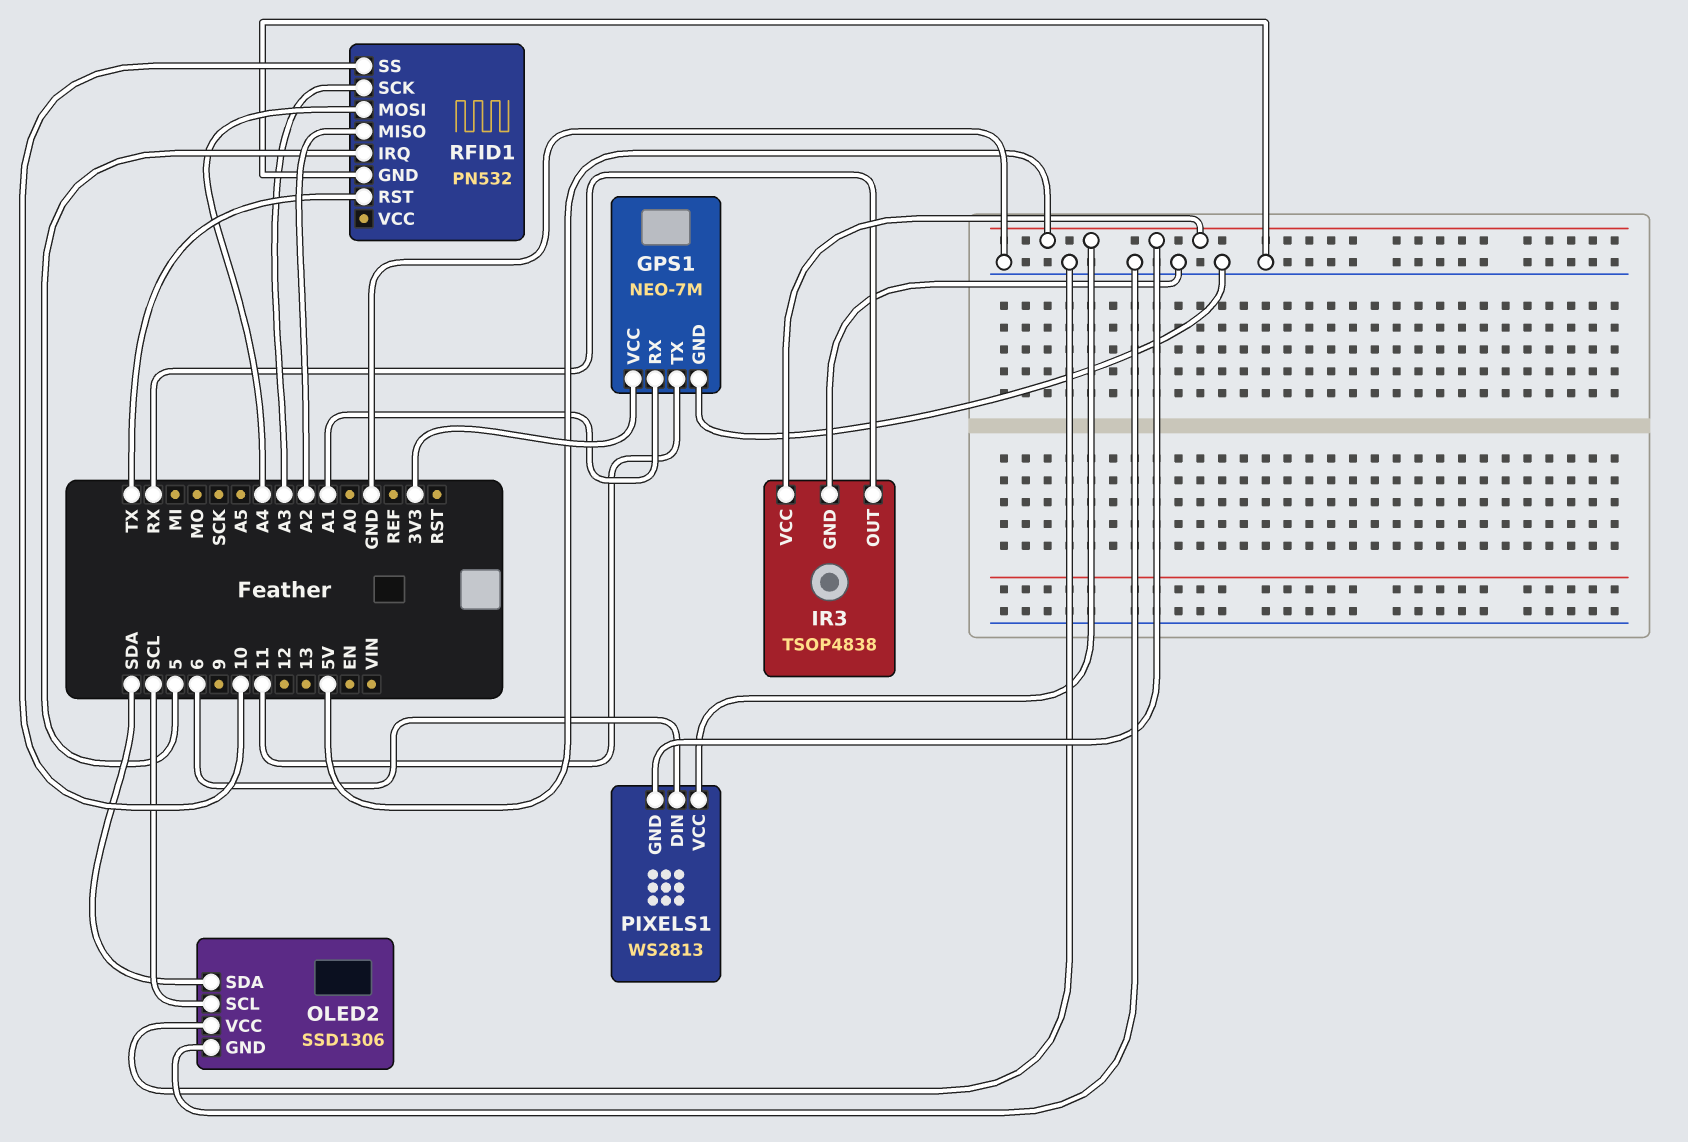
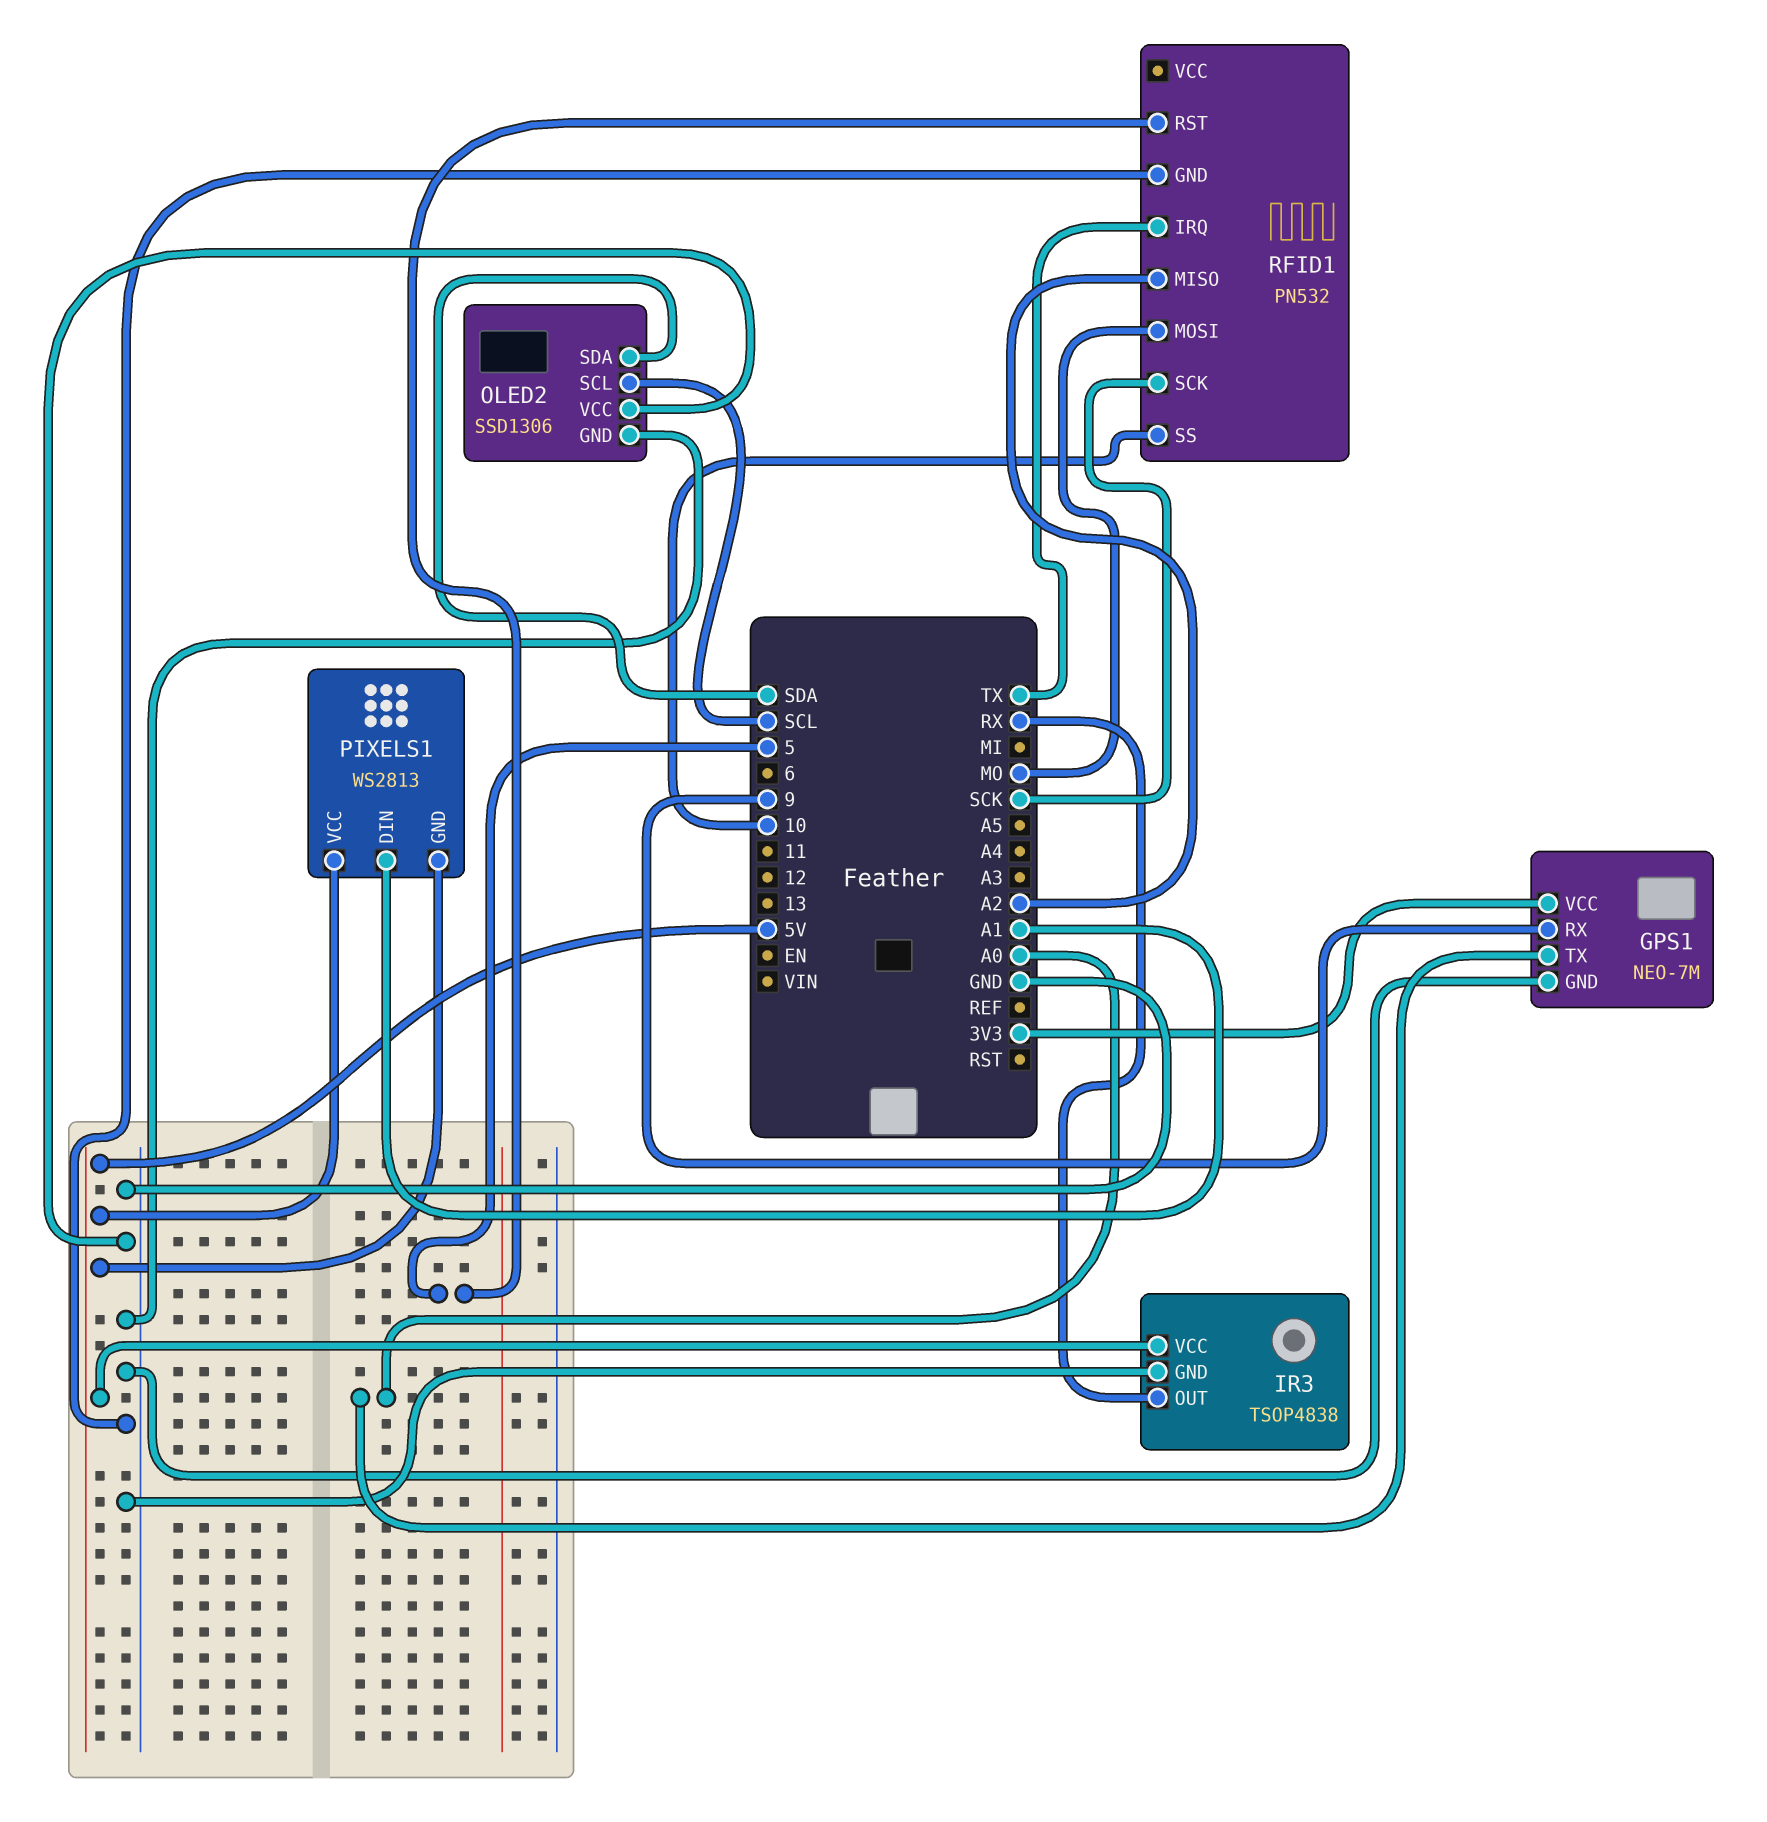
GPS1 pin RX: A1 -> 9
GPS1 pin TX: 11 -> A0
PIXELS1 pin DIN: 6 -> A1
RFID1 pin IRQ: 5 -> TX
RFID1 pin MOSI: A4 -> MO
RFID1 pin RST: TX -> 5
RFID1 pin SCK: A3 -> SCK

